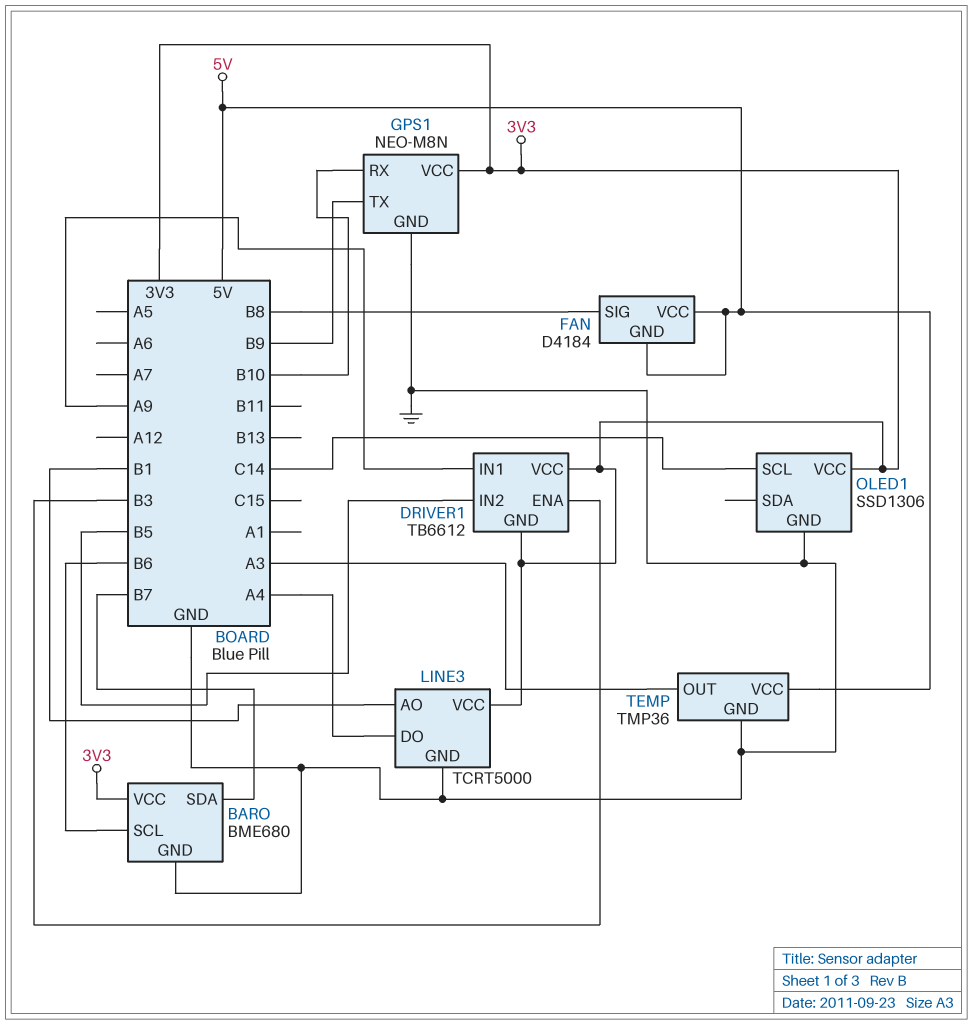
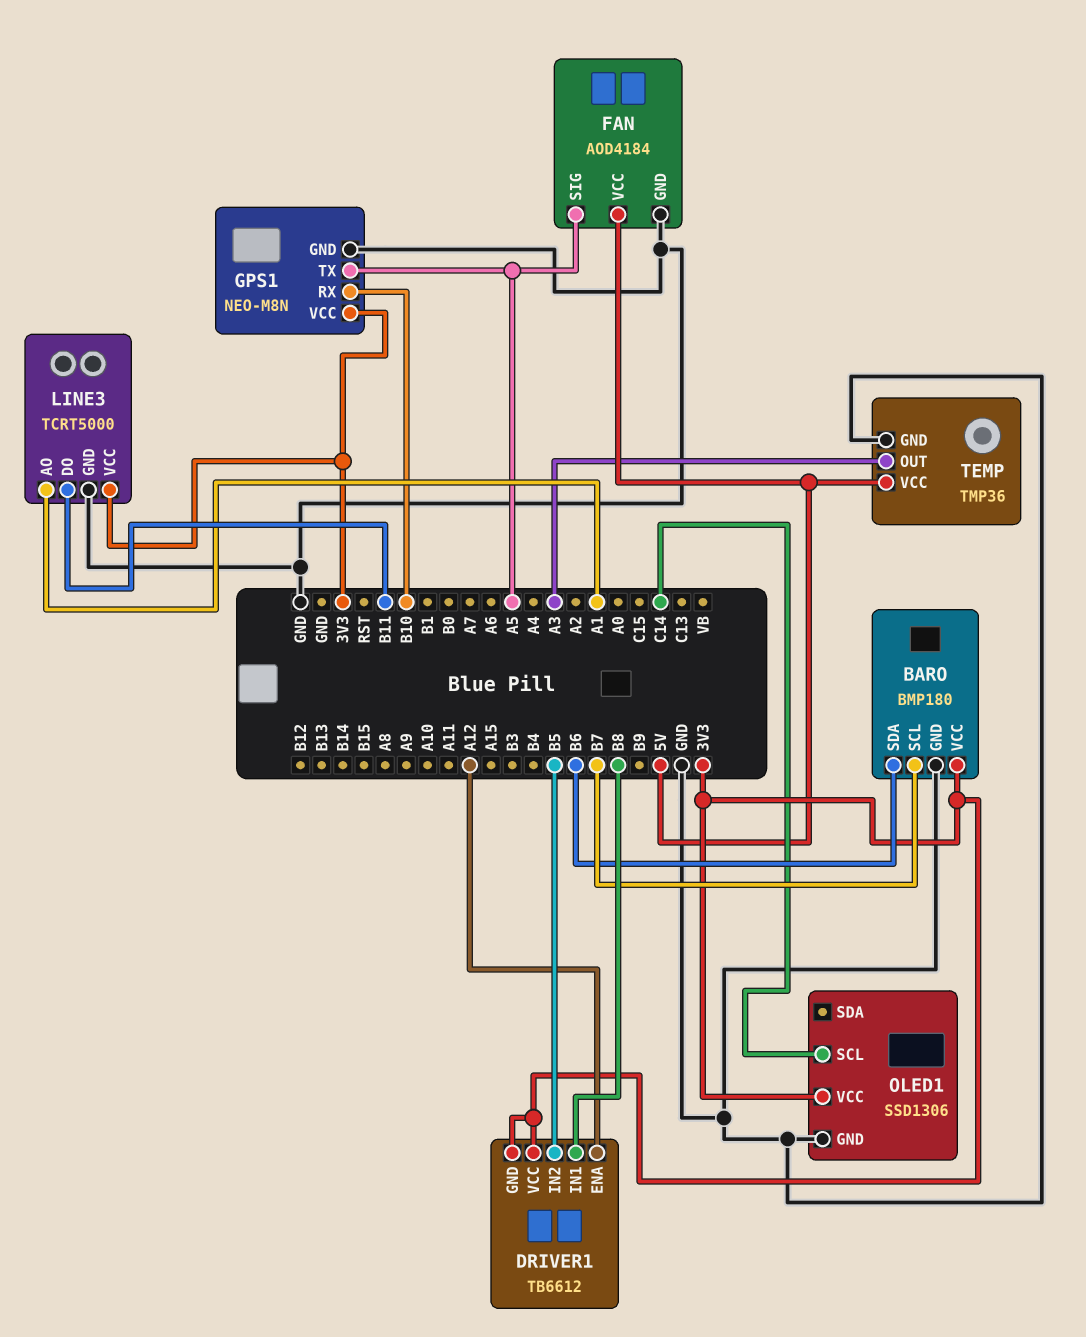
BARO: BME680 -> BMP180
BARO pin SCL: B6 -> B7
BARO pin SDA: B7 -> B6
DRIVER1 pin ENA: B3 -> A12
DRIVER1 pin IN1: A9 -> B8
FAN: D4184 -> AOD4184
FAN pin GND: 5V -> GND
FAN pin SIG: B8 -> A5
GPS1 pin TX: B9 -> A5
LINE3 pin AO: B1 -> A1
LINE3 pin DO: A4 -> B11

